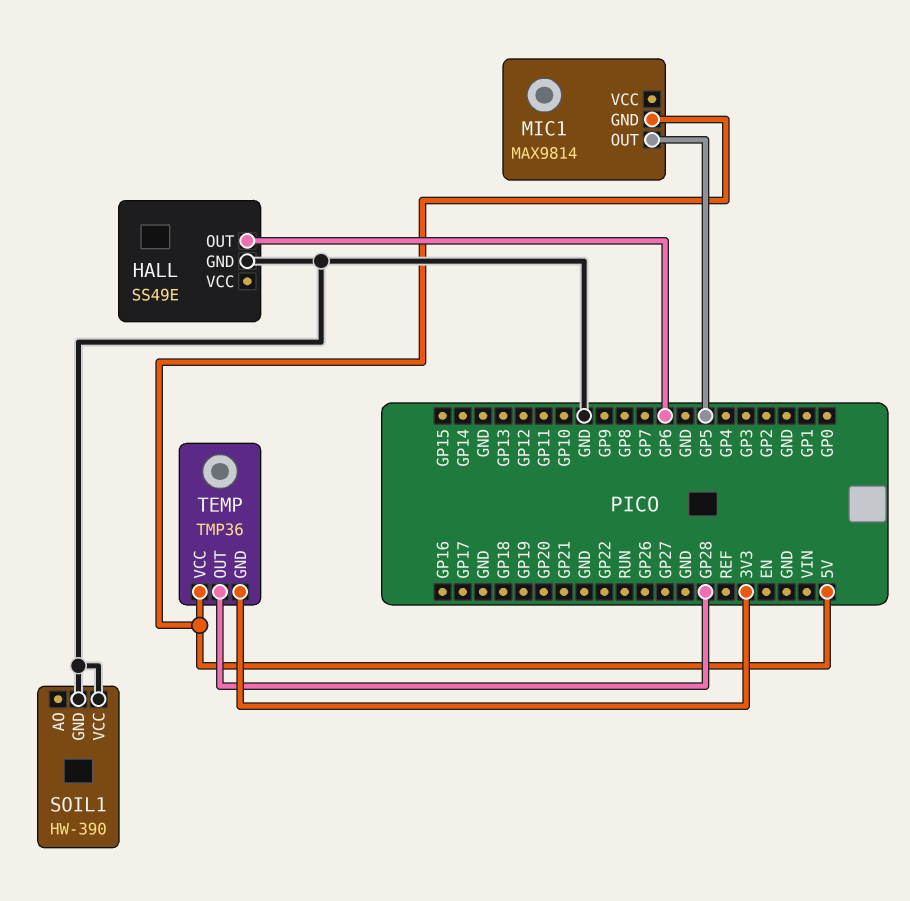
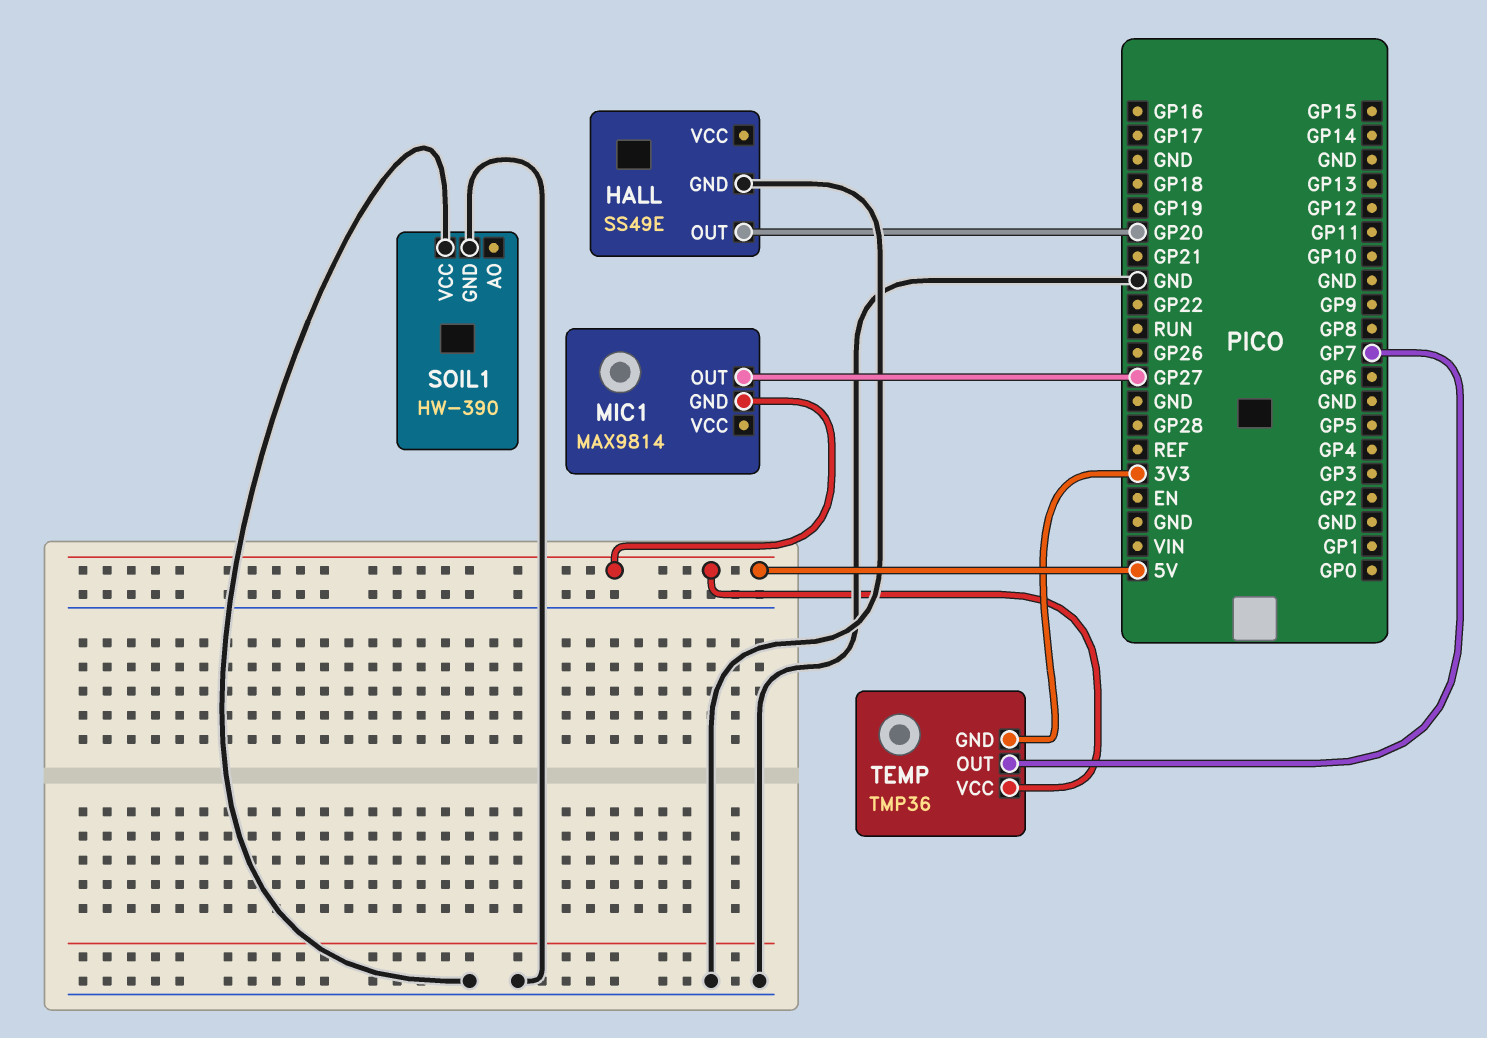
HALL pin OUT: GP6 -> GP20
MIC1 pin OUT: GP5 -> GP27
TEMP pin OUT: GP28 -> GP7

